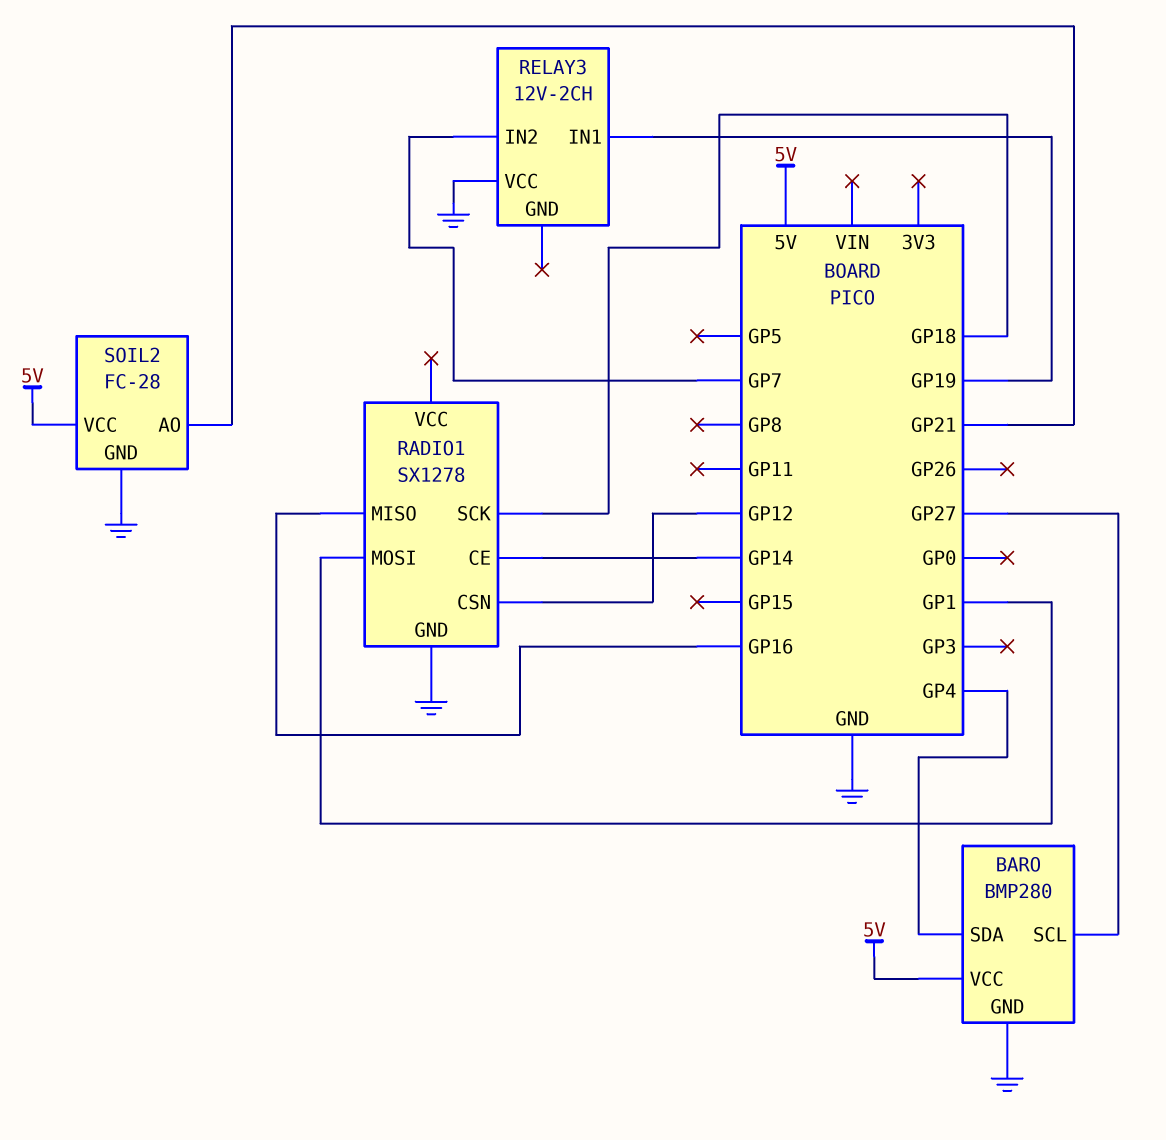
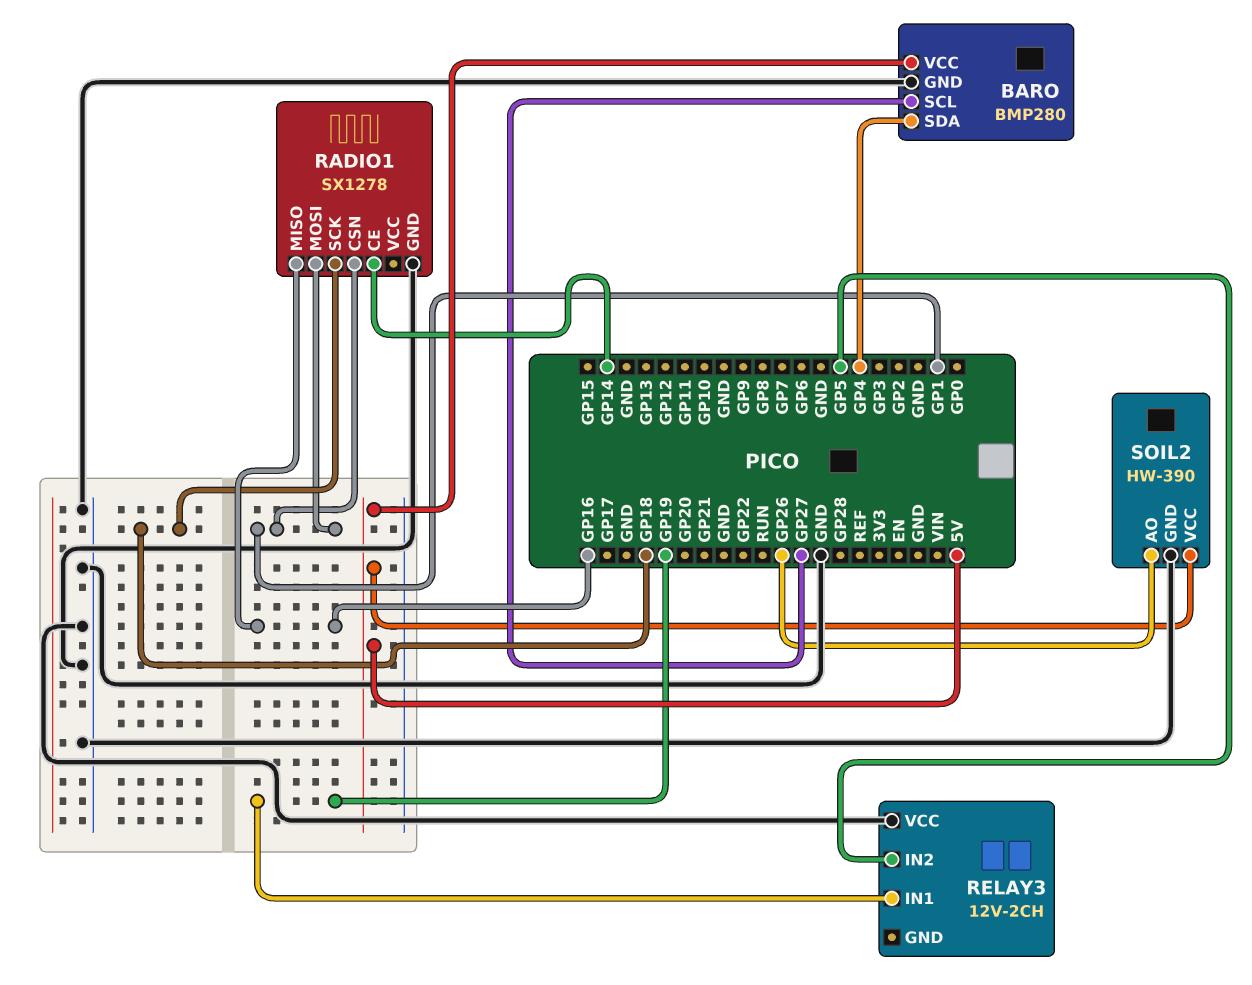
RADIO1 pin CSN: GP12 -> GP1
RELAY3 pin IN2: GP7 -> GP5
SOIL2: FC-28 -> HW-390
SOIL2 pin AO: GP21 -> GP26

